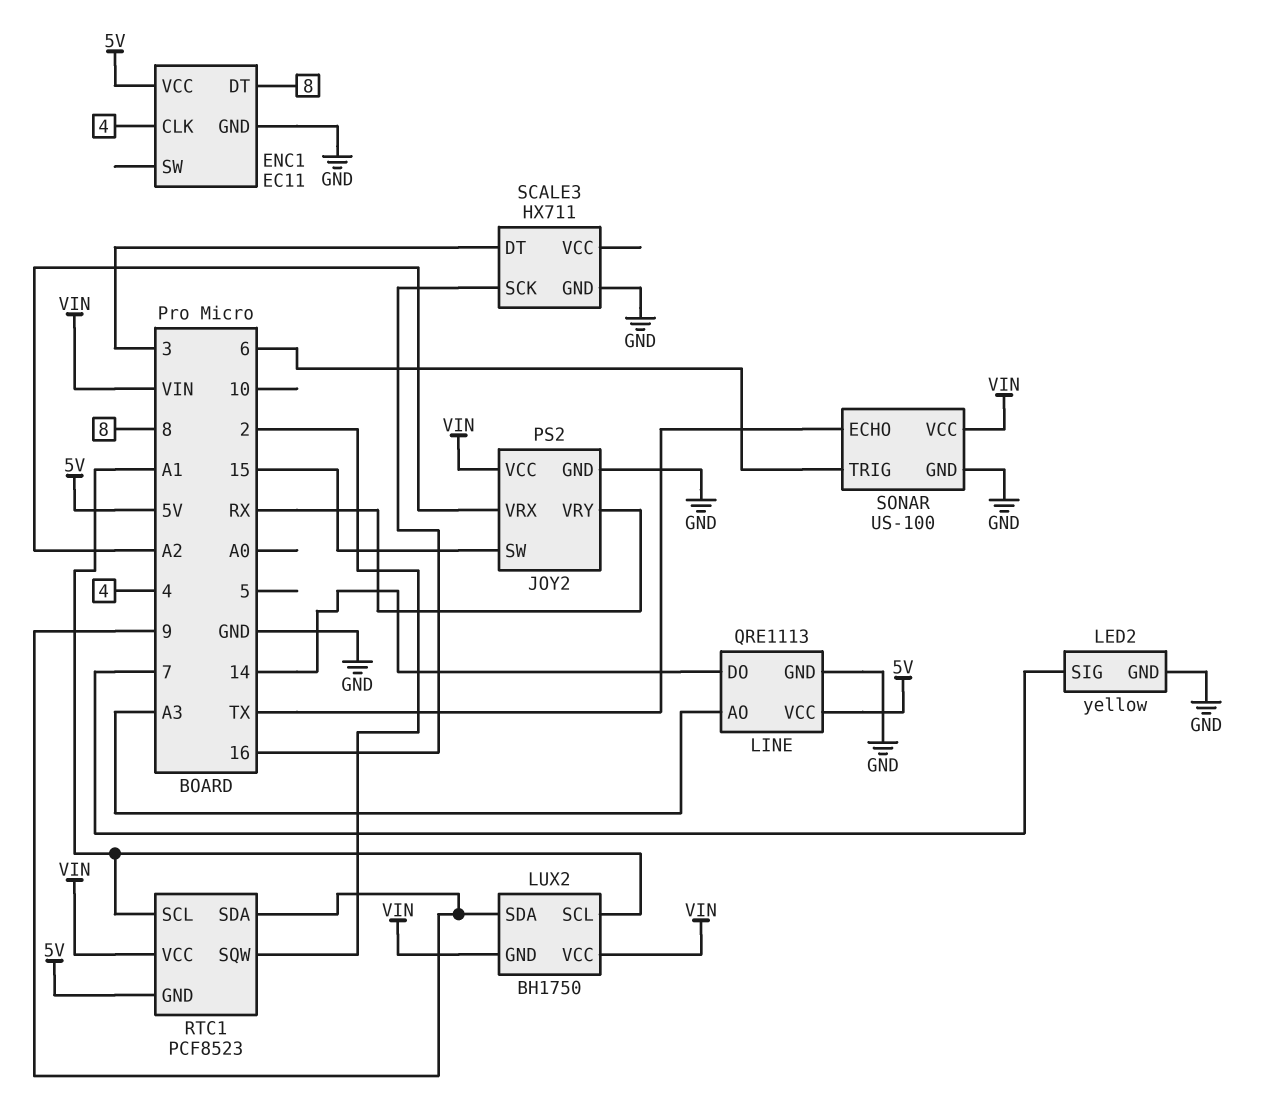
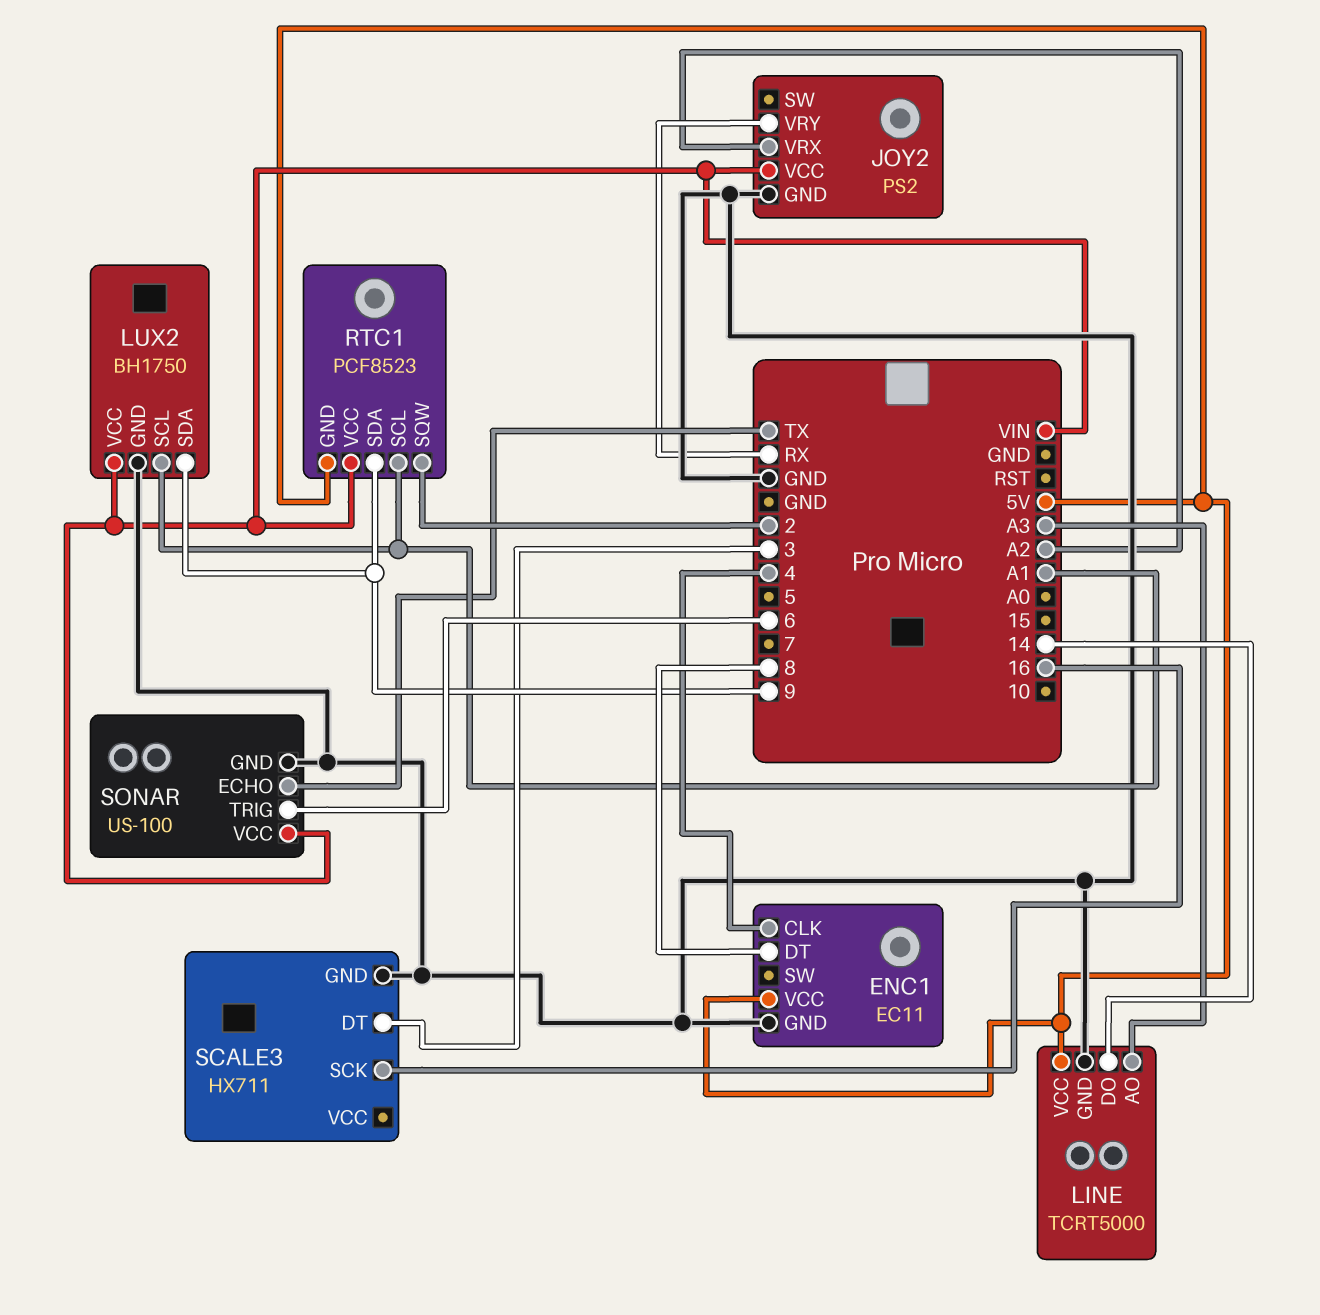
JOY2 pin SW: 15 -> none
LED2: yellow -> none
LED2 pin GND: GND -> none
LED2 pin SIG: 7 -> none
LINE: QRE1113 -> TCRT5000
LUX2 pin GND: VIN -> GND

